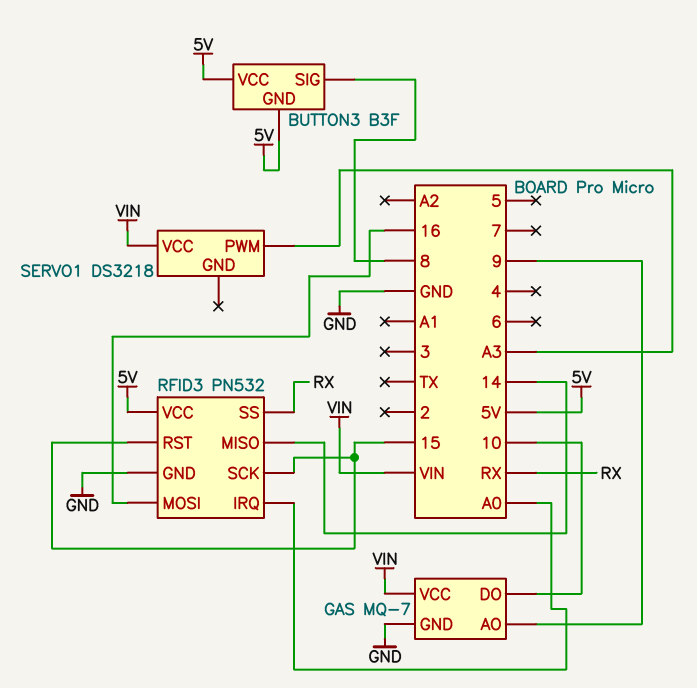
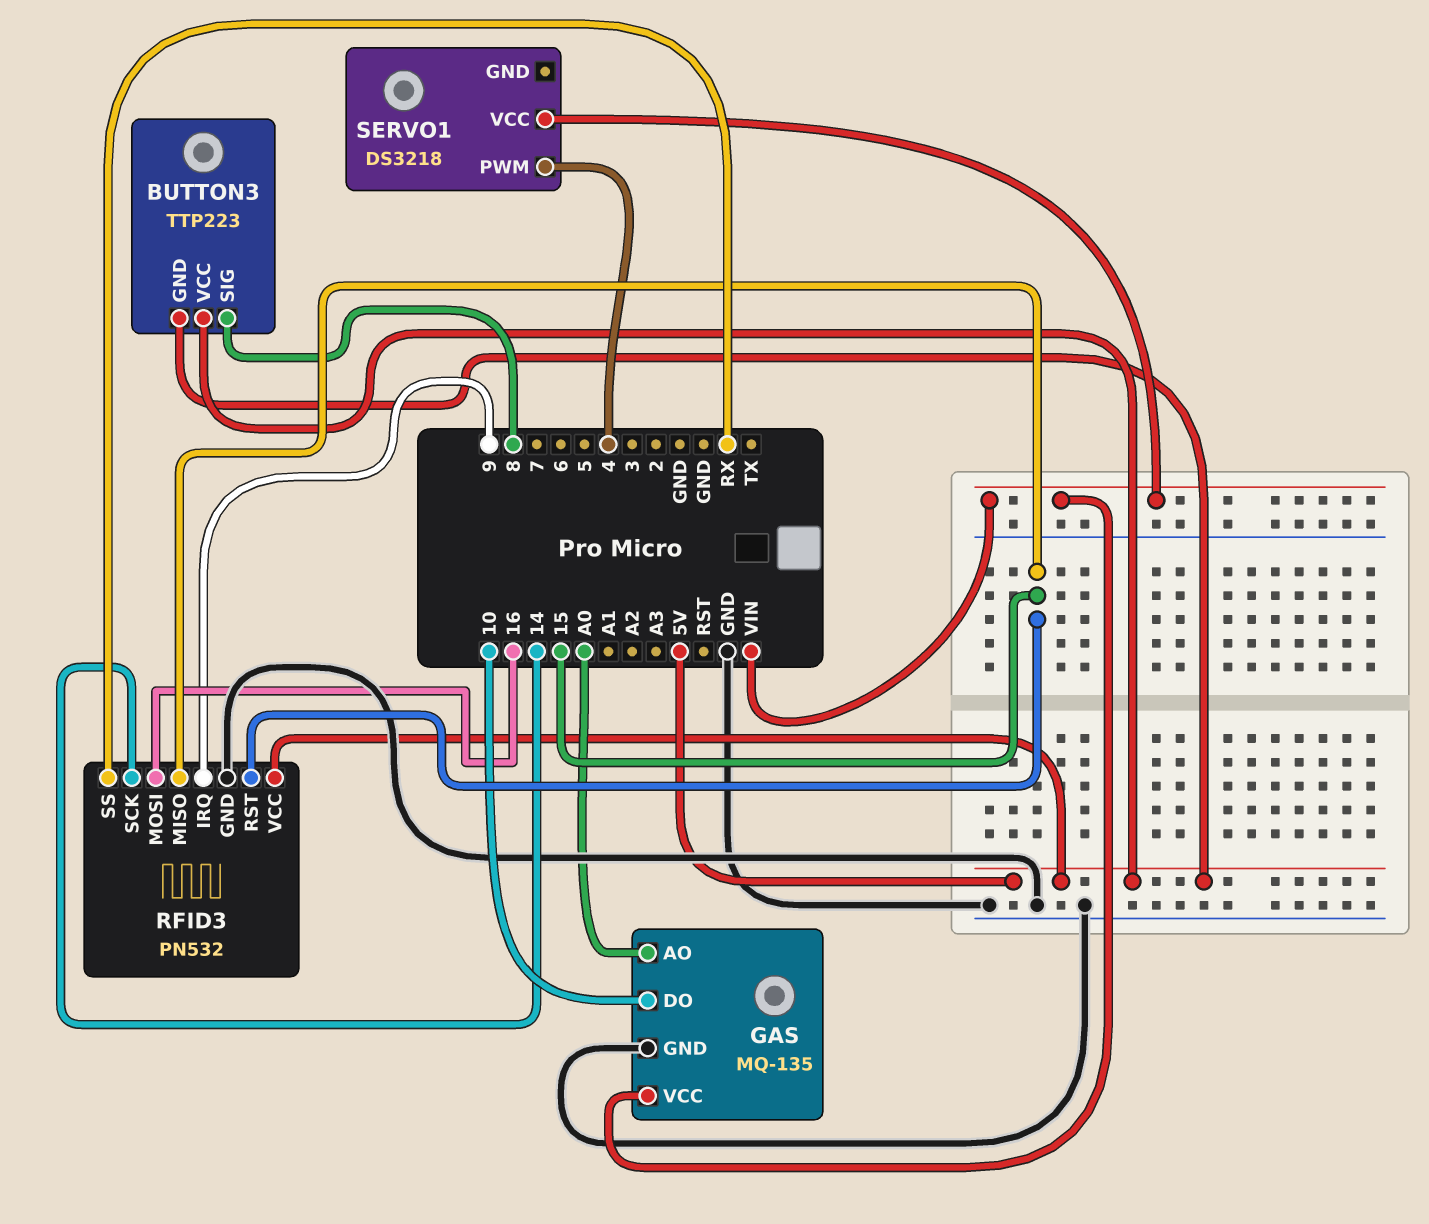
BUTTON3: B3F -> TTP223
GAS: MQ-7 -> MQ-135
GAS pin AO: 9 -> A0
RFID3 pin IRQ: A0 -> 9
RFID3 pin MISO: 14 -> 15
RFID3 pin SCK: 15 -> 14
SERVO1 pin PWM: A3 -> 4

